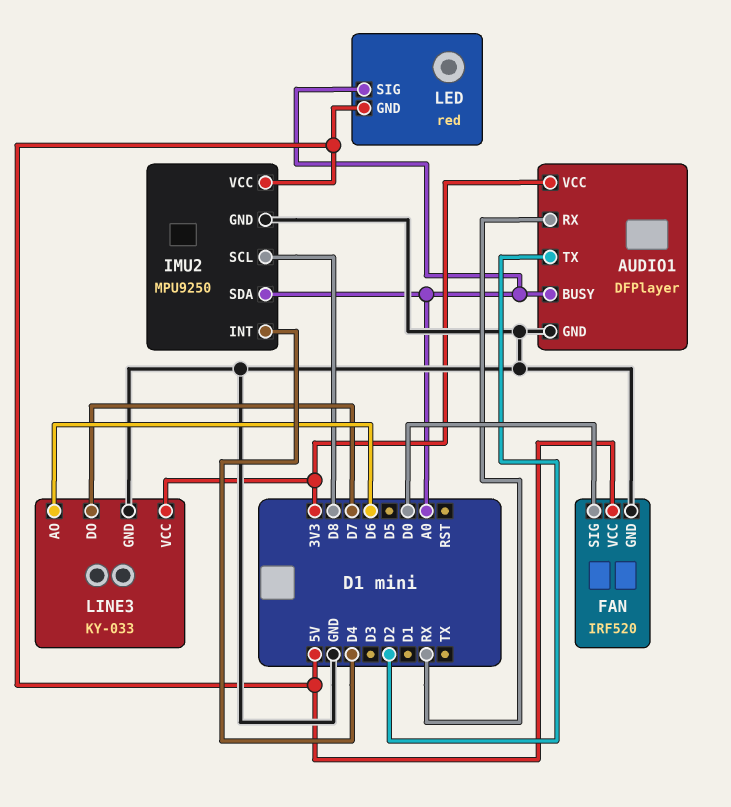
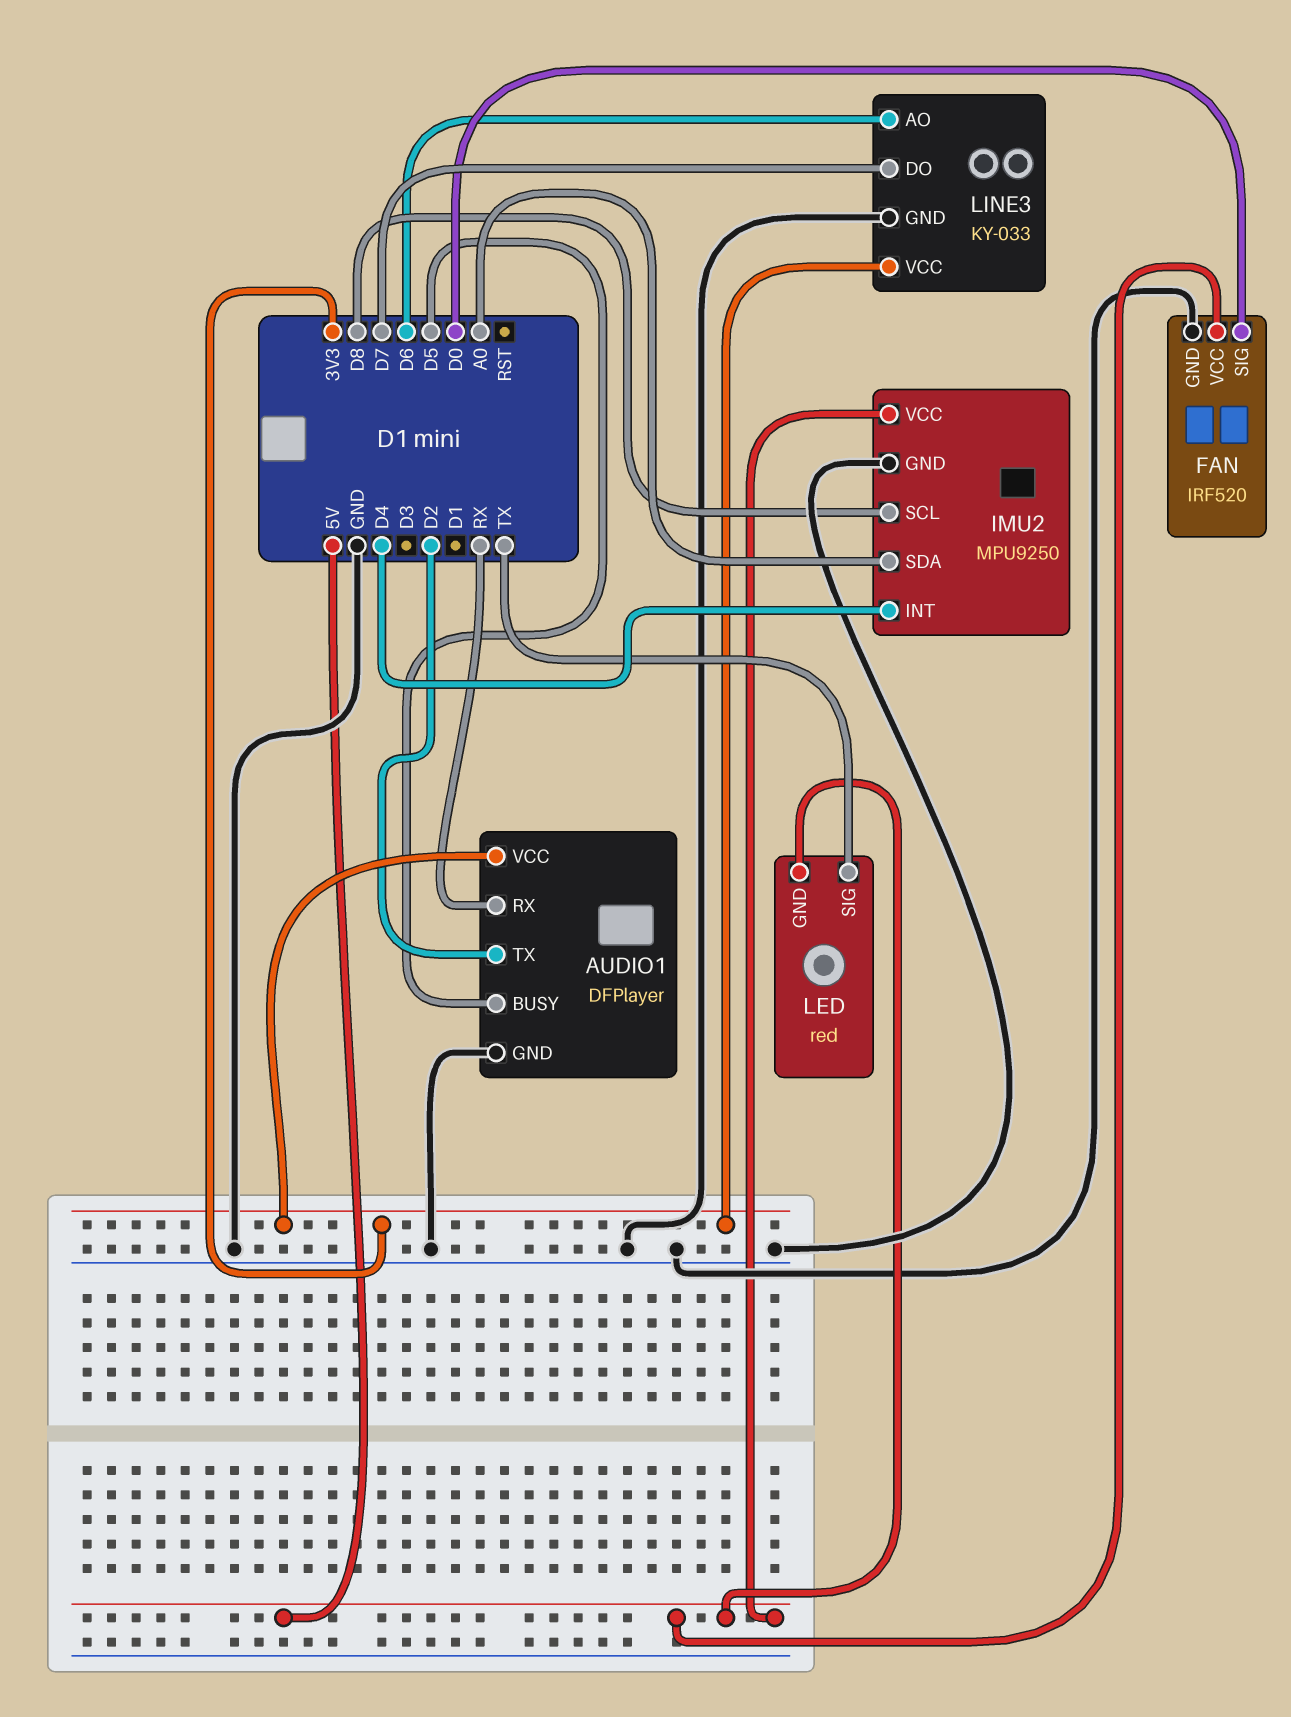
AUDIO1 pin BUSY: A0 -> D5
LED pin SIG: A0 -> TX

